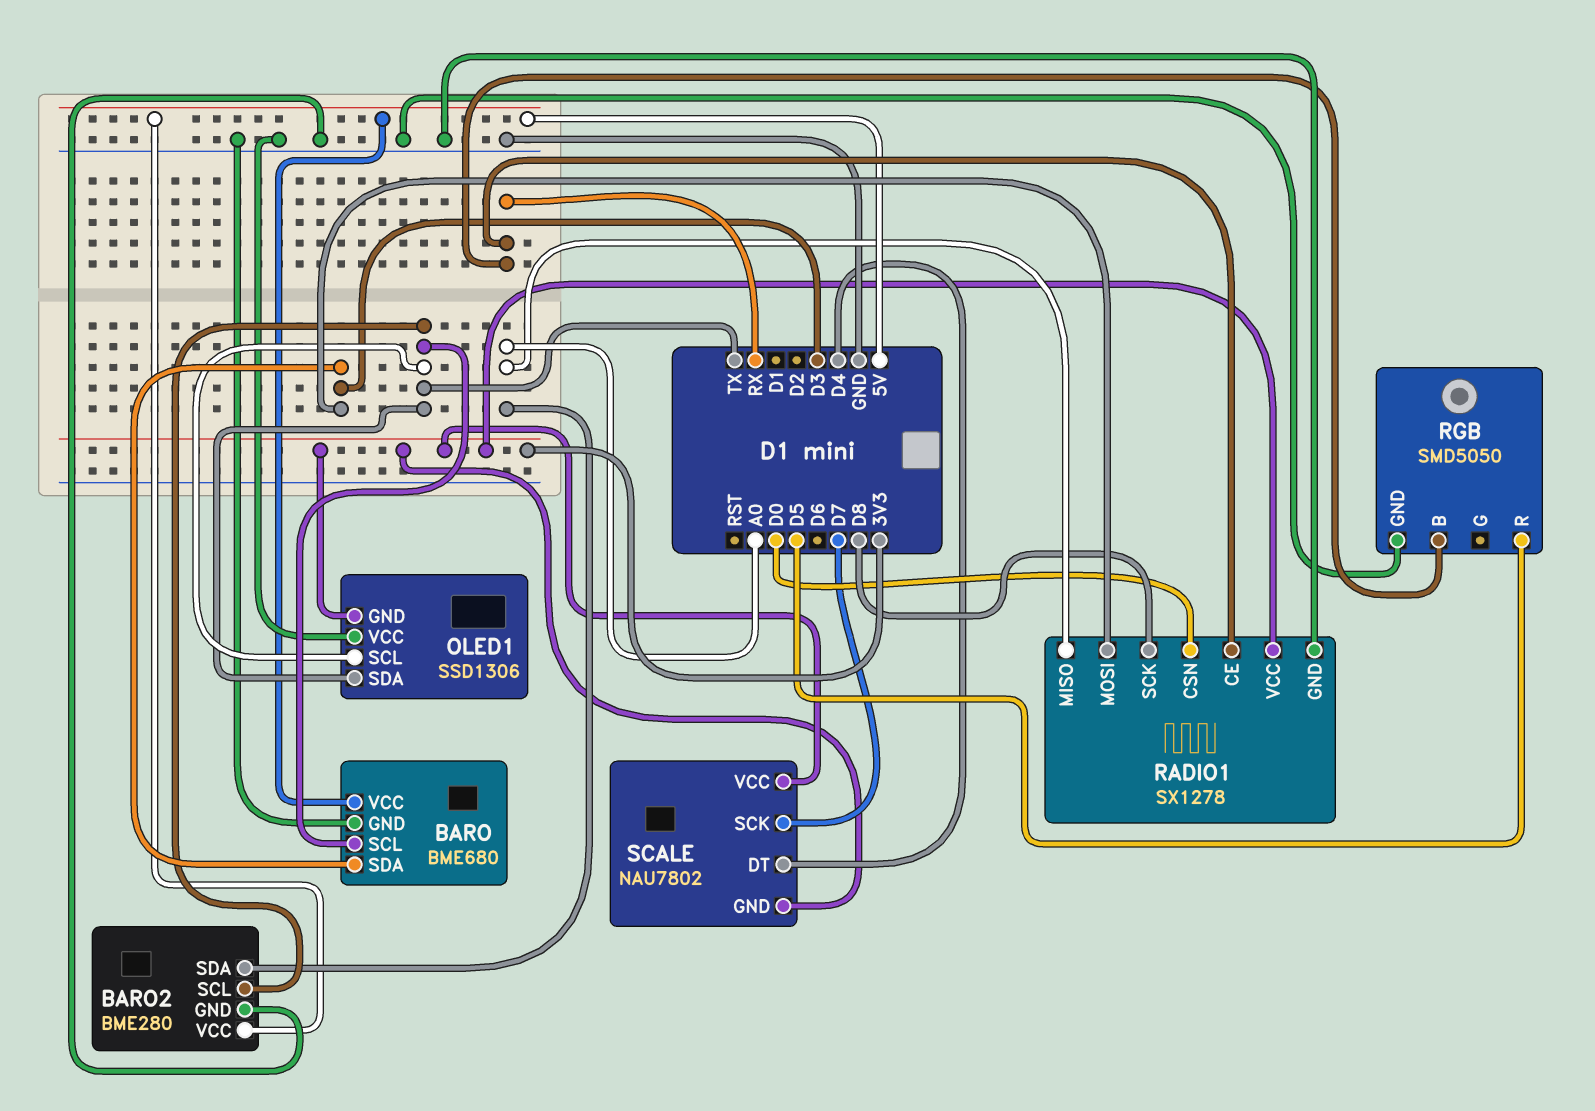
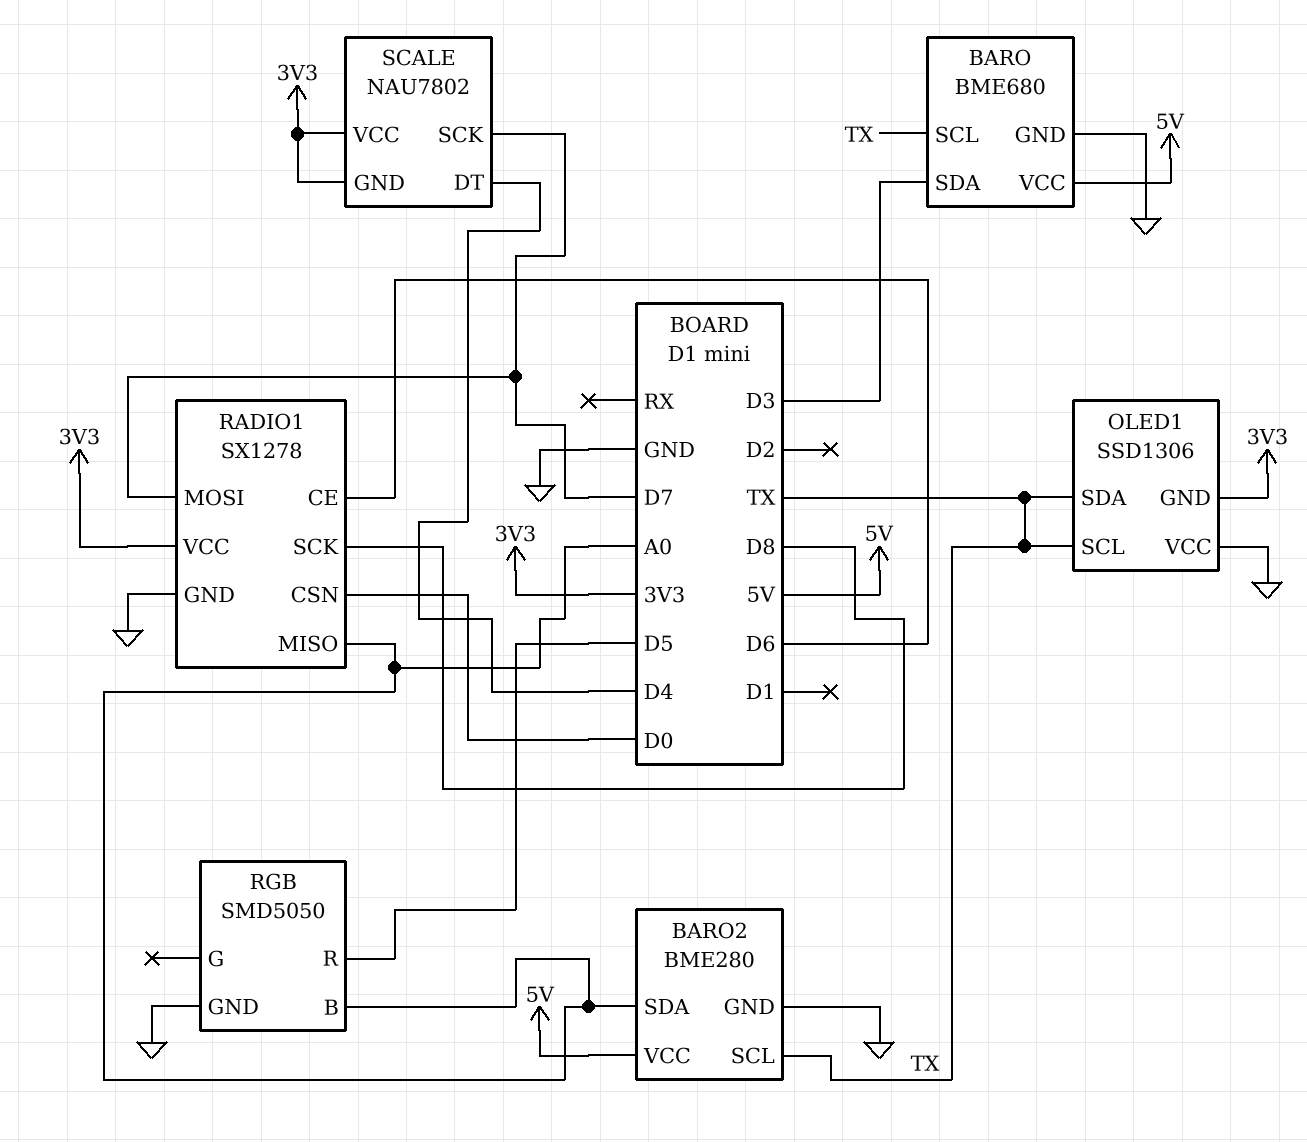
RADIO1 pin CE: RX -> D6
RADIO1 pin MOSI: D3 -> D7
RGB pin B: RX -> A0

